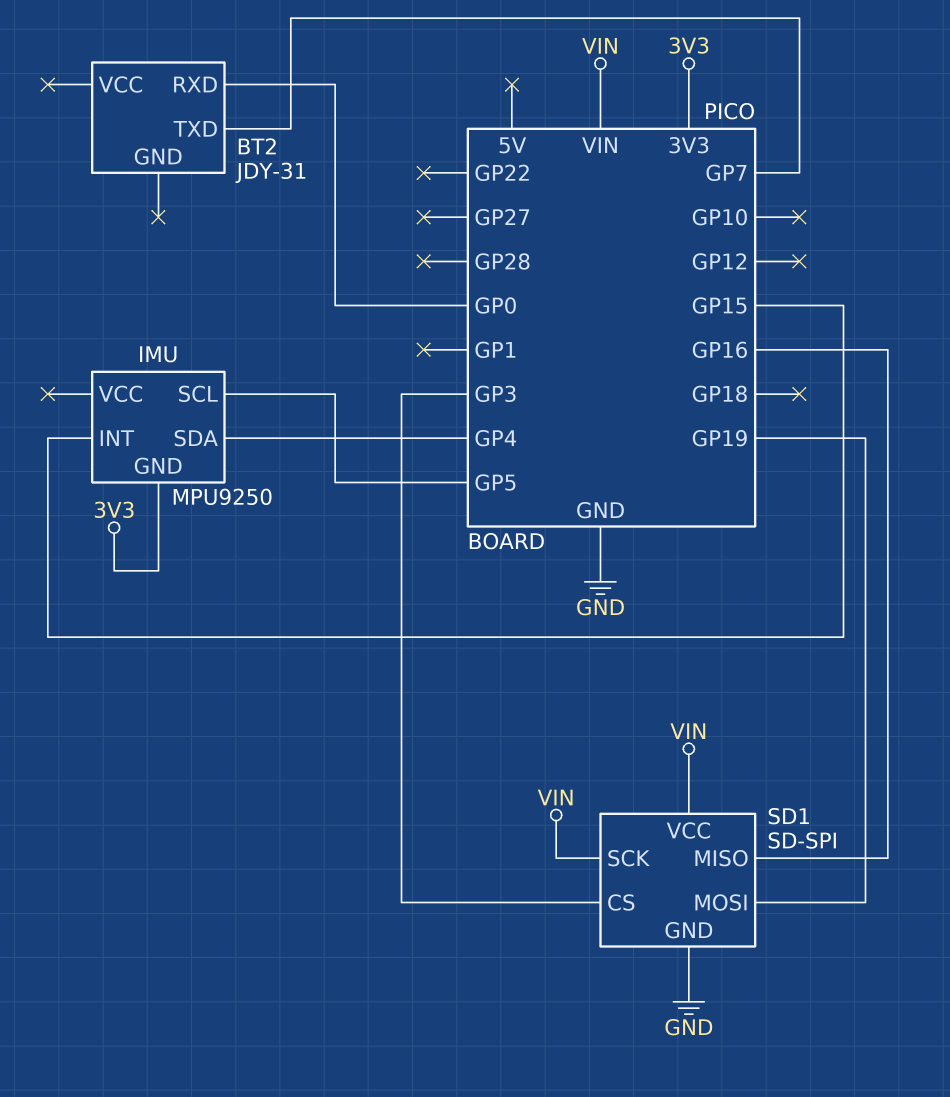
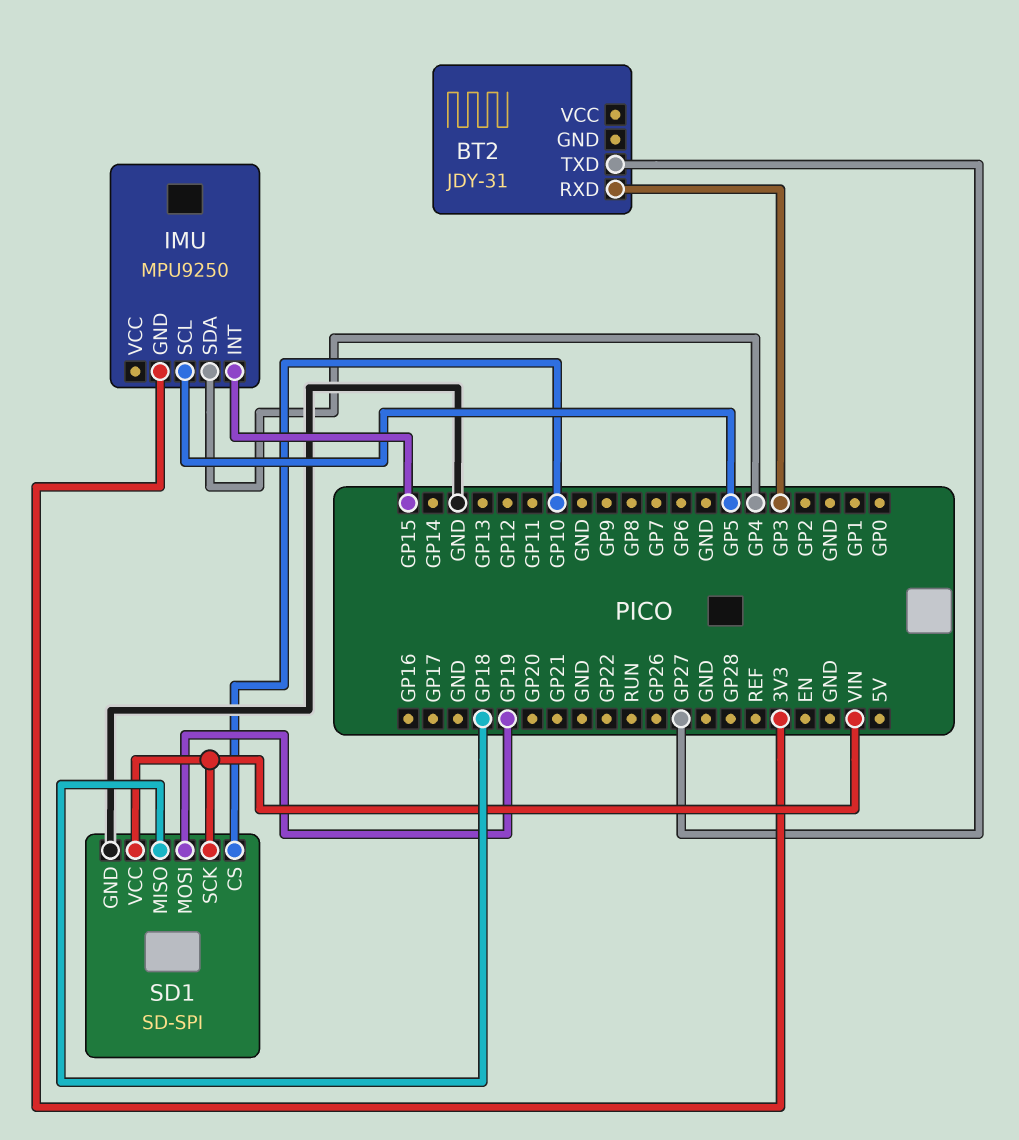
BT2 pin RXD: GP0 -> GP3
BT2 pin TXD: GP7 -> GP27
SD1 pin CS: GP3 -> GP10
SD1 pin MISO: GP16 -> GP18

